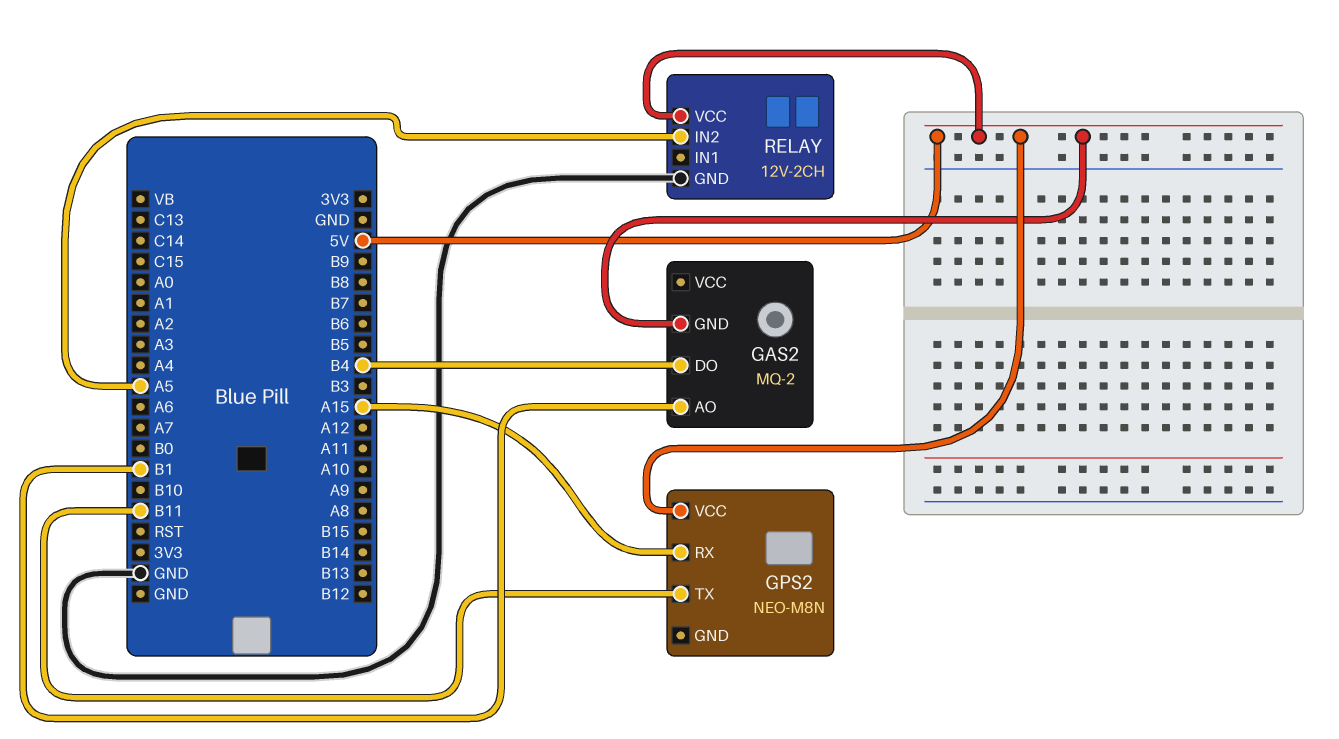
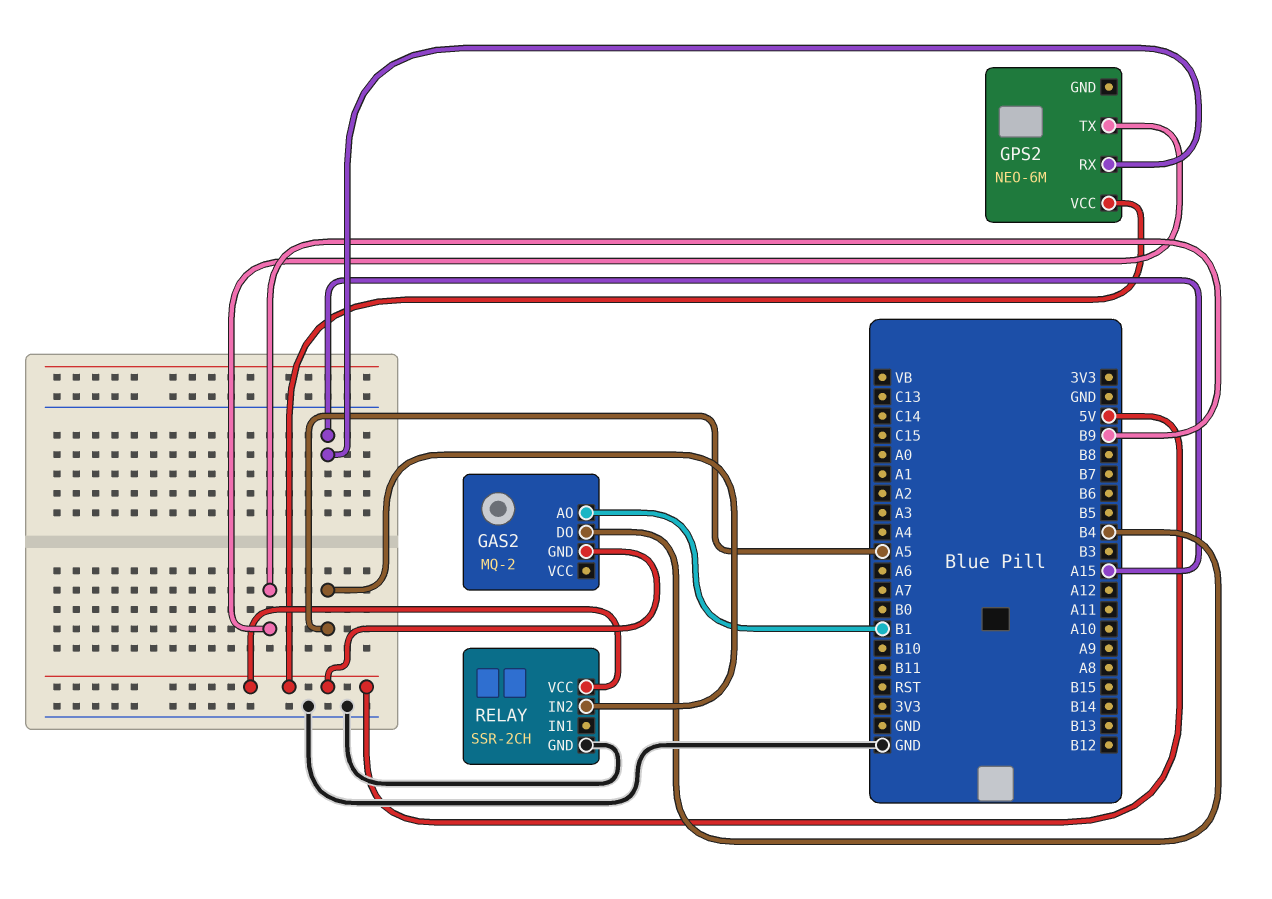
GPS2: NEO-M8N -> NEO-6M
GPS2 pin TX: B11 -> B9
RELAY: 12V-2CH -> SSR-2CH

